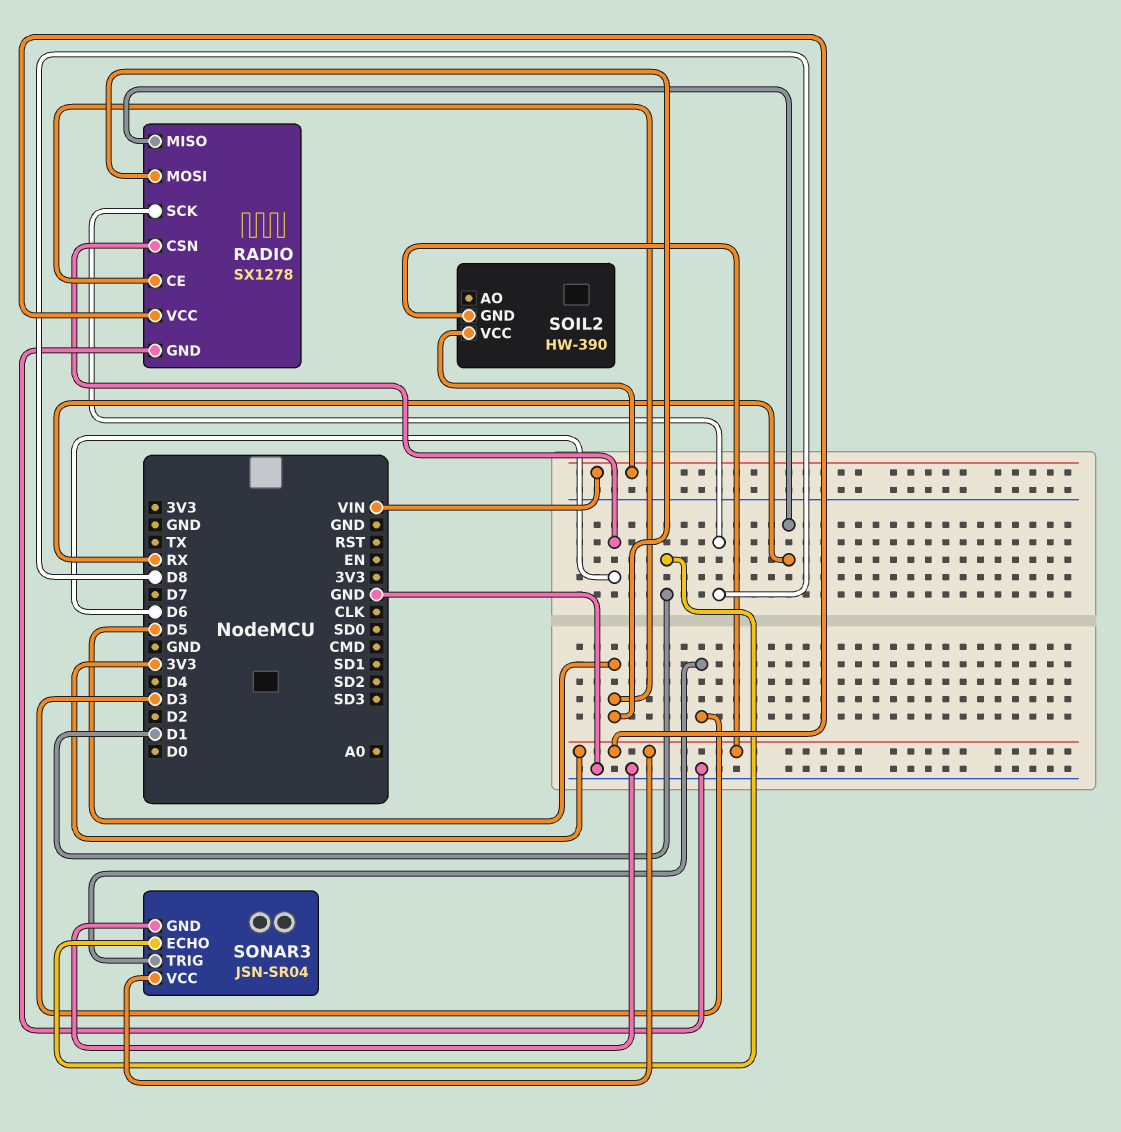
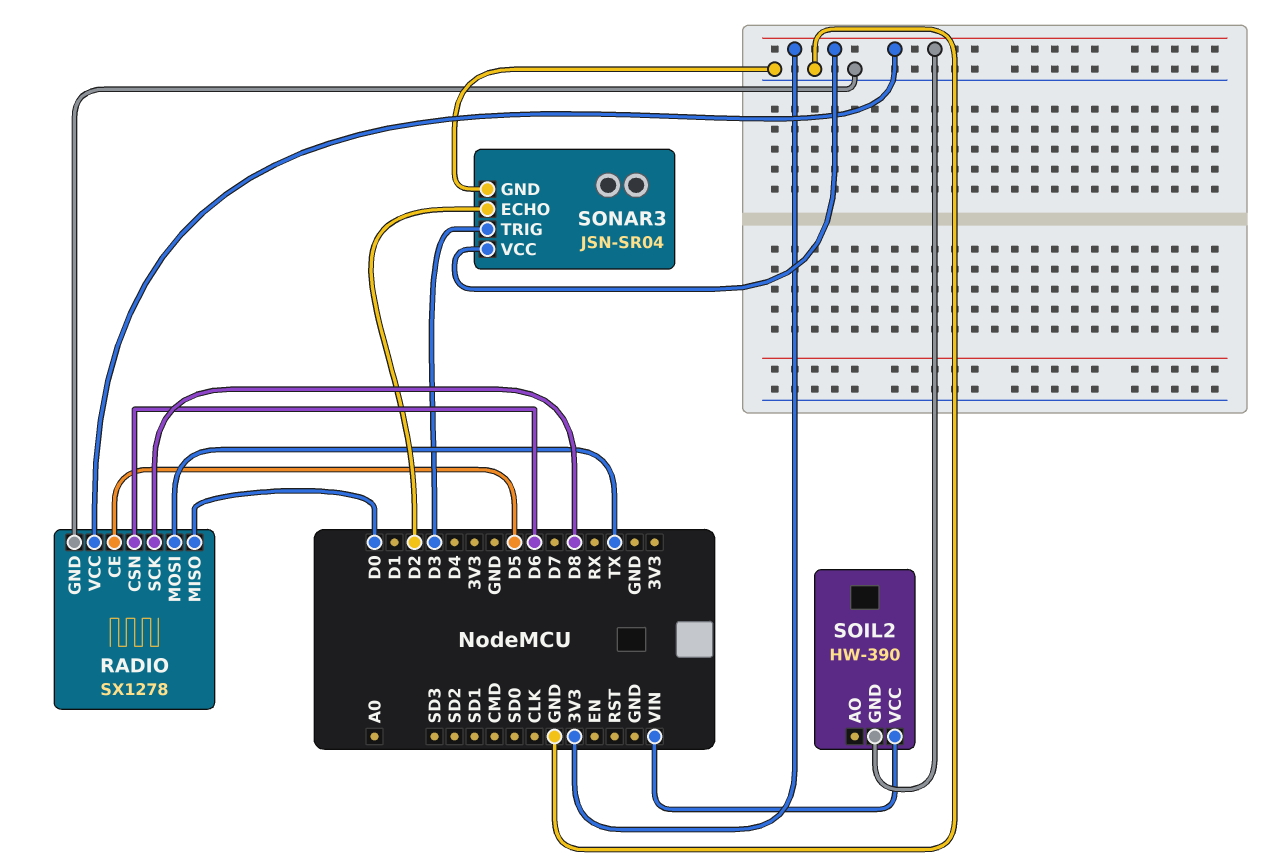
RADIO pin MISO: RX -> D0
RADIO pin MOSI: D5 -> TX
SONAR3 pin ECHO: D1 -> D2

